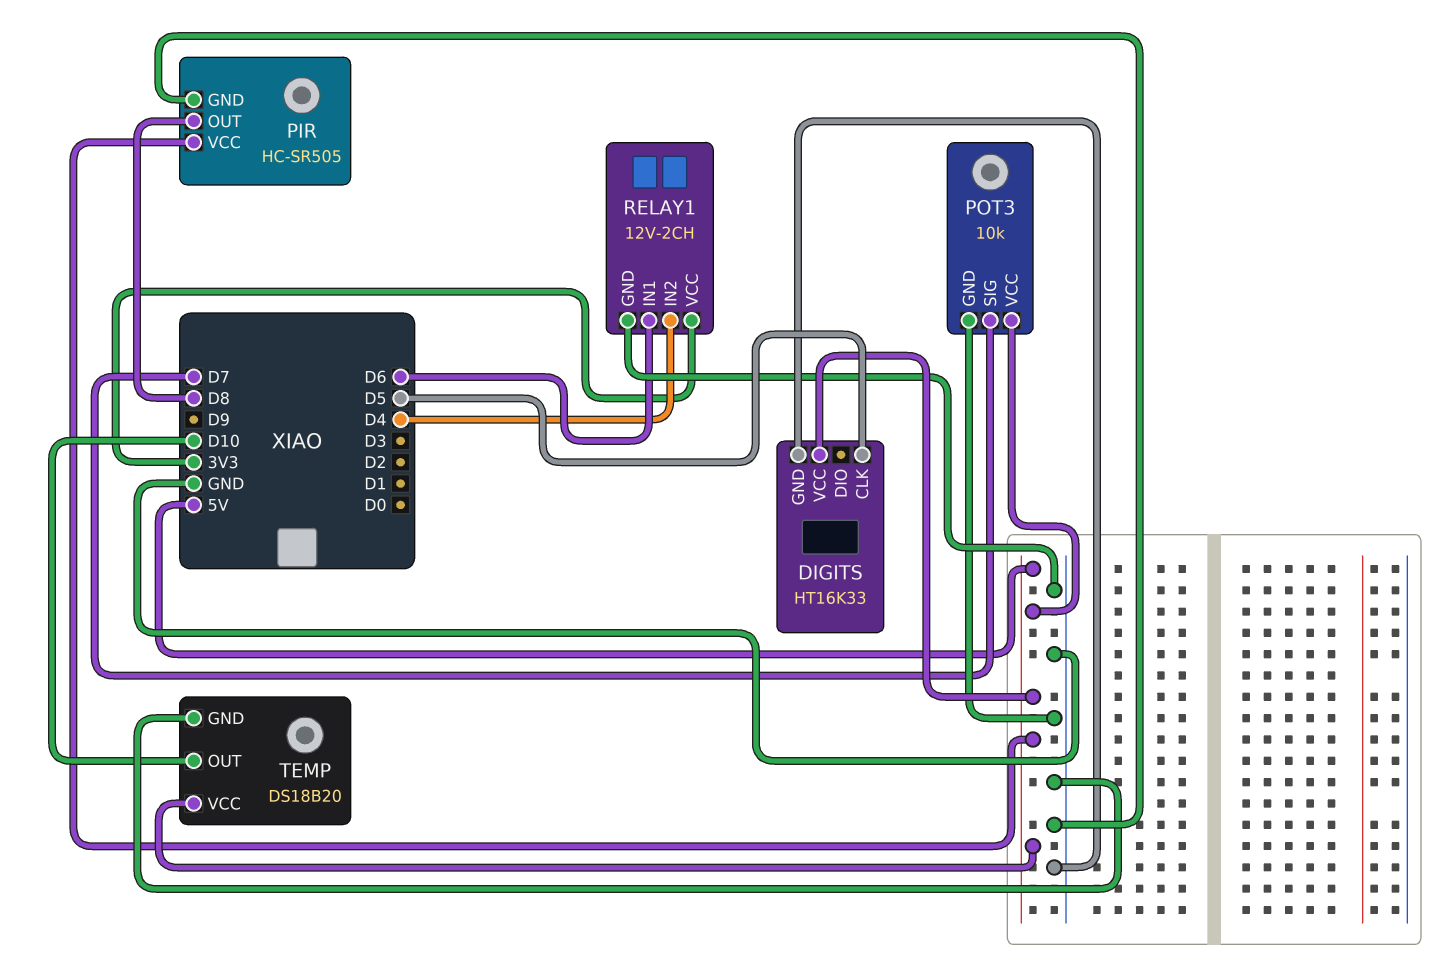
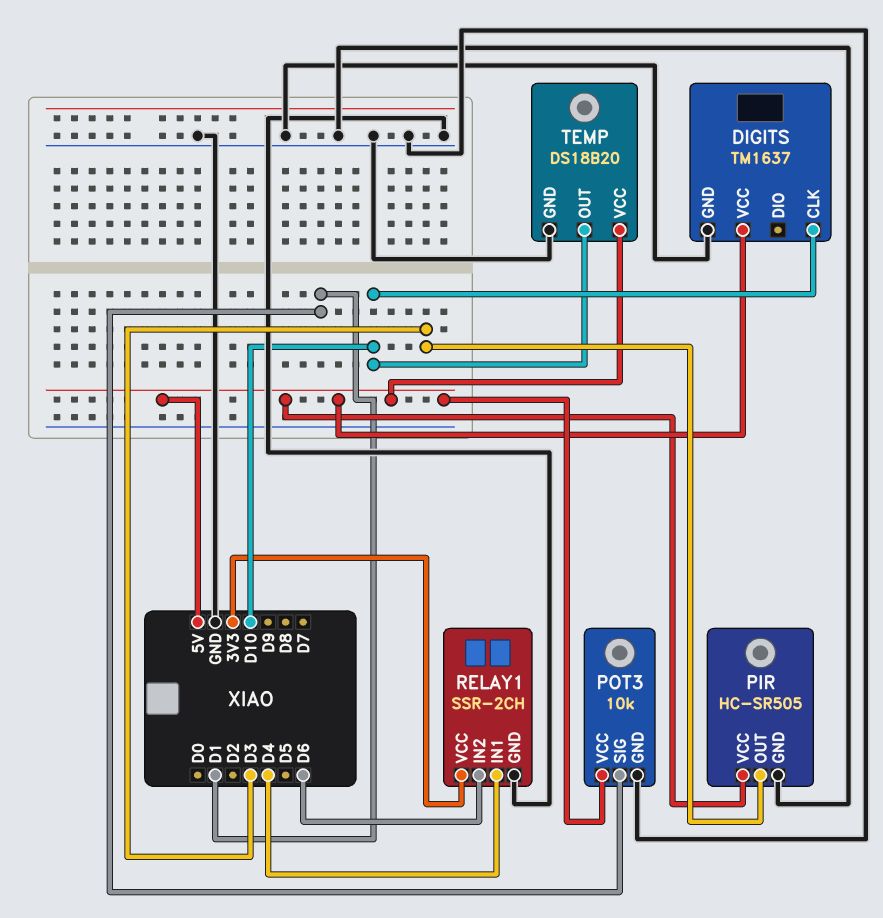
DIGITS: HT16K33 -> TM1637
DIGITS pin CLK: D5 -> D10
PIR pin OUT: D8 -> D3
POT3 pin SIG: D7 -> D1
RELAY1: 12V-2CH -> SSR-2CH
RELAY1 pin IN1: D6 -> D4
RELAY1 pin IN2: D4 -> D6

